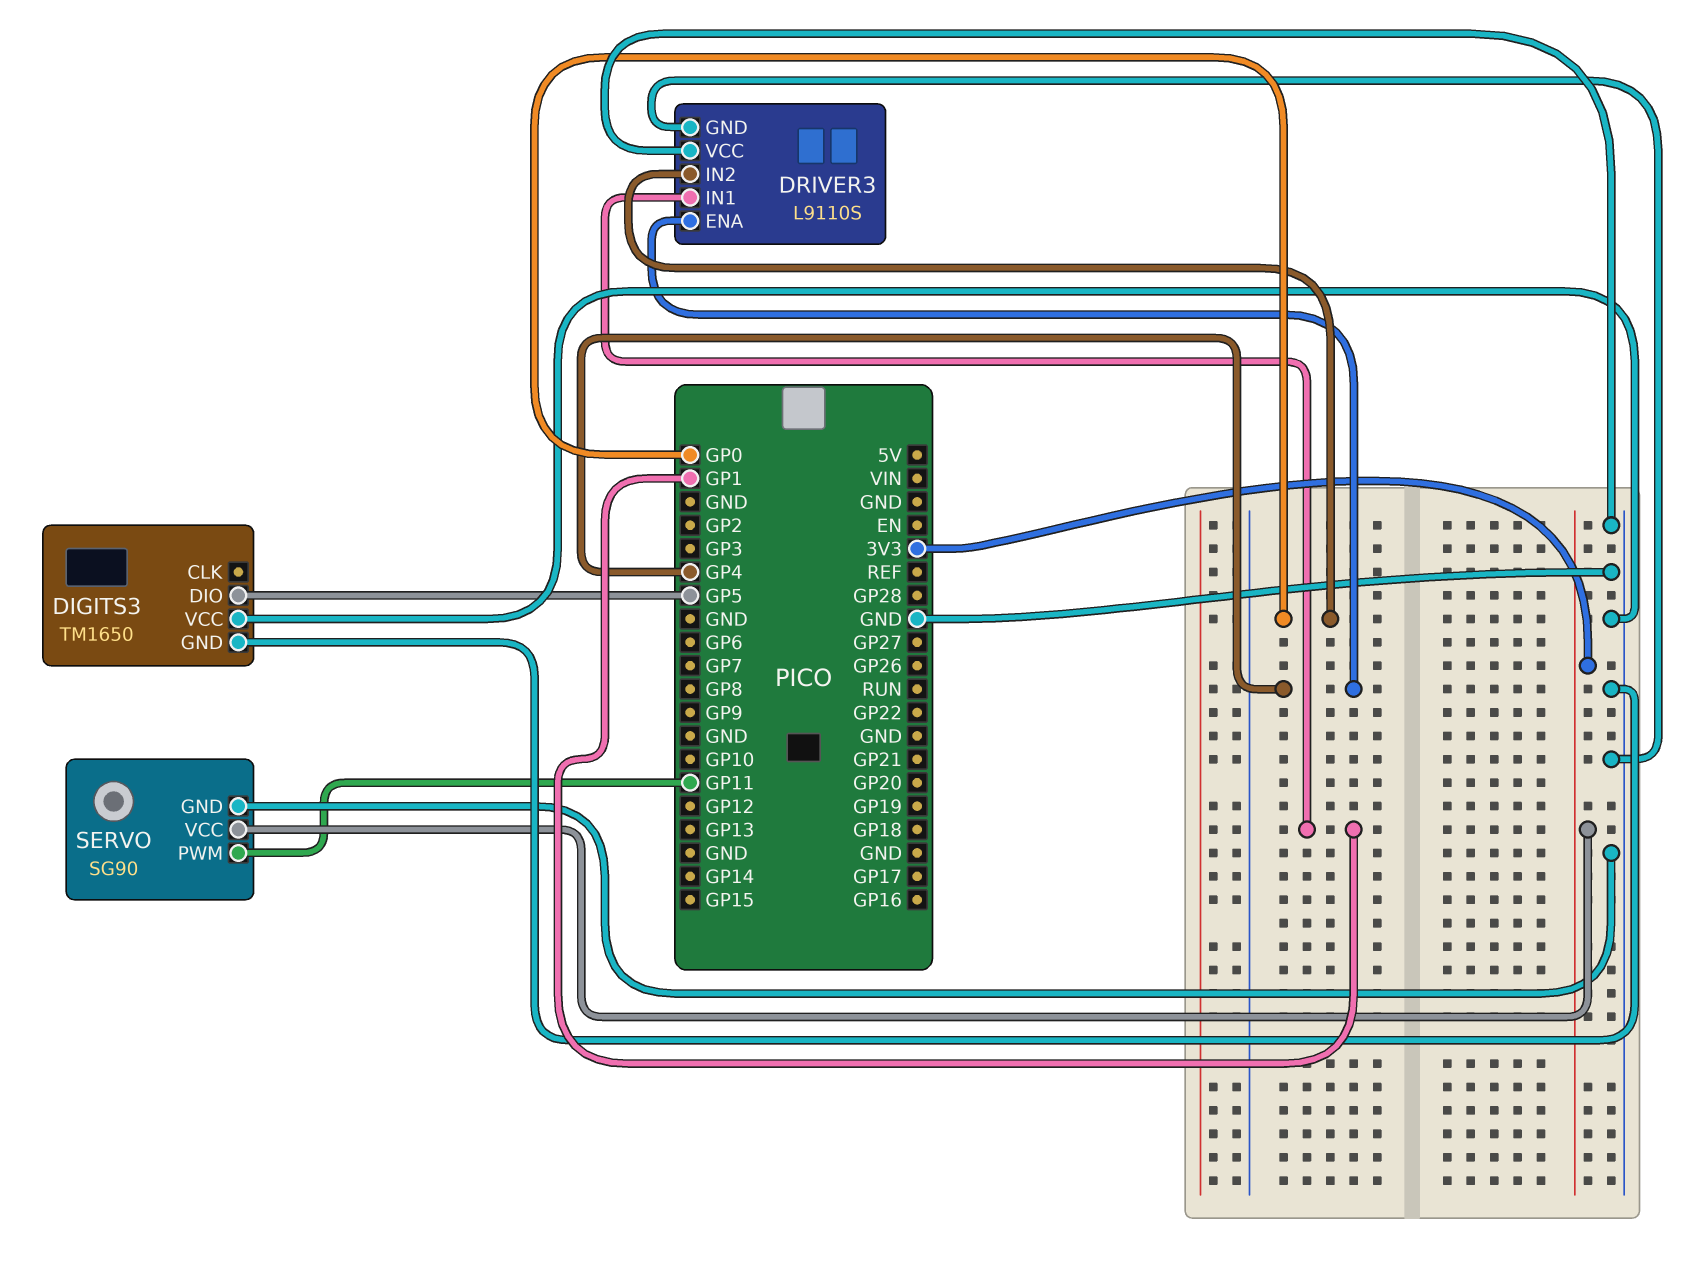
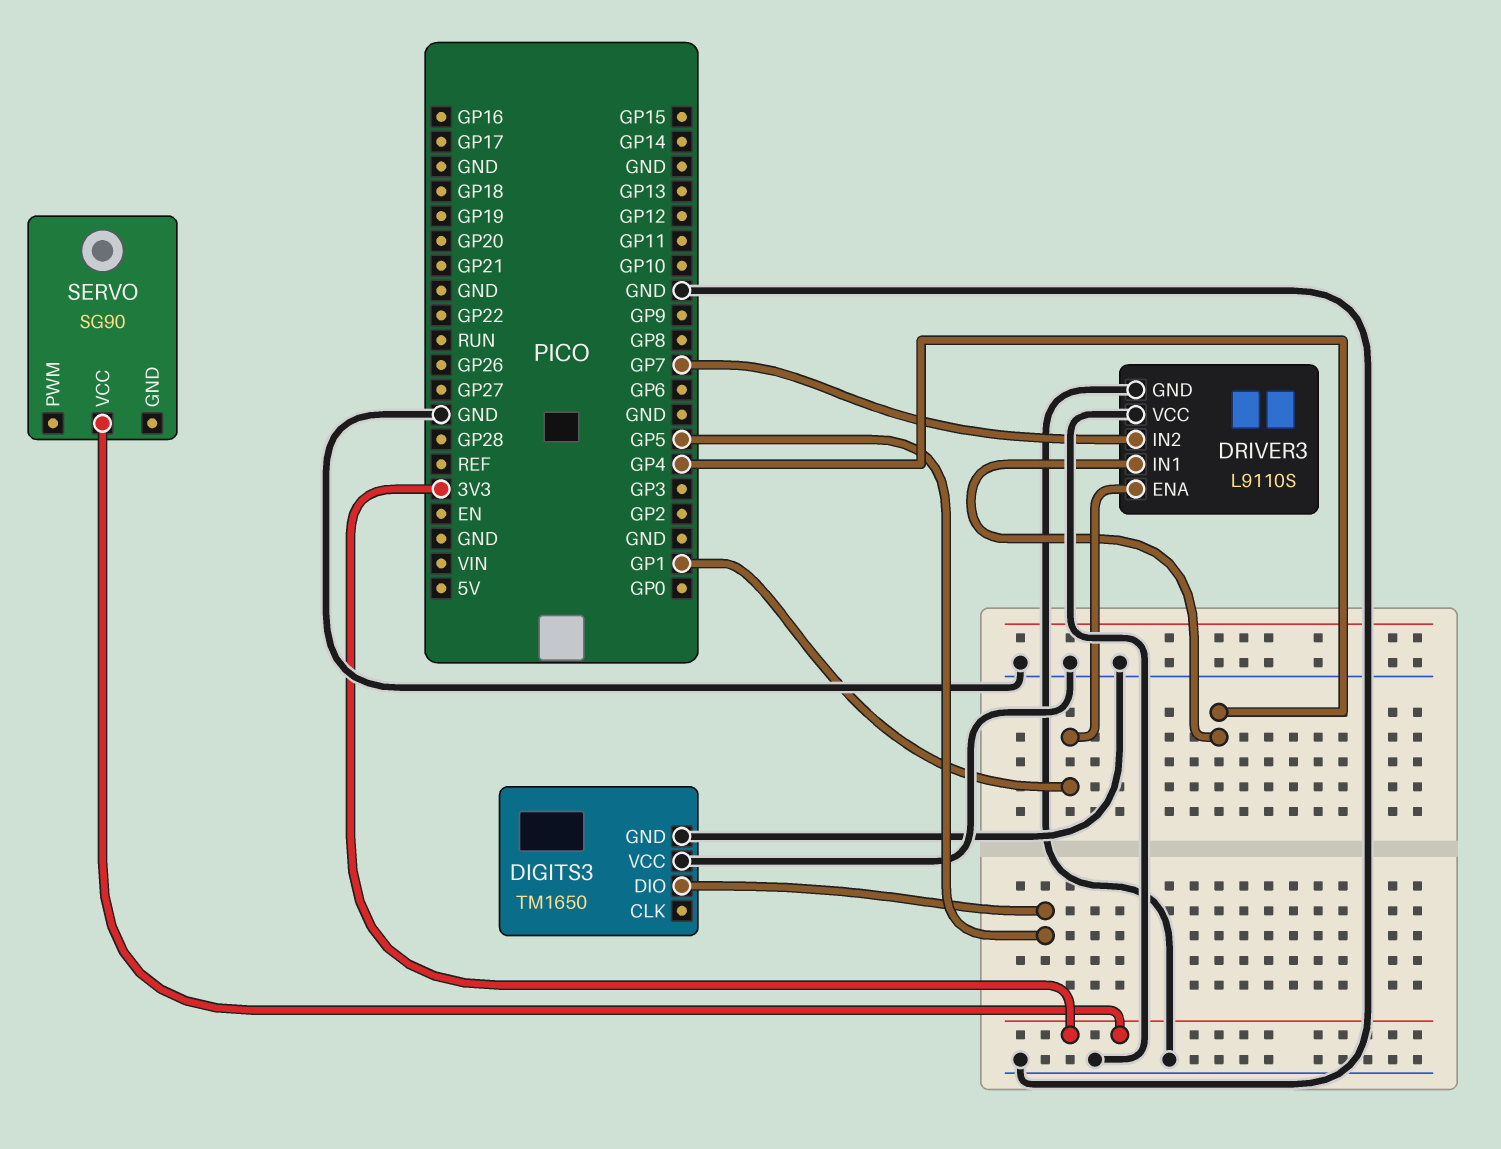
DRIVER3 pin ENA: GP4 -> GP1
DRIVER3 pin IN1: GP1 -> GP4
DRIVER3 pin IN2: GP0 -> GP7
SERVO pin GND: GND -> none
SERVO pin PWM: GP11 -> none

